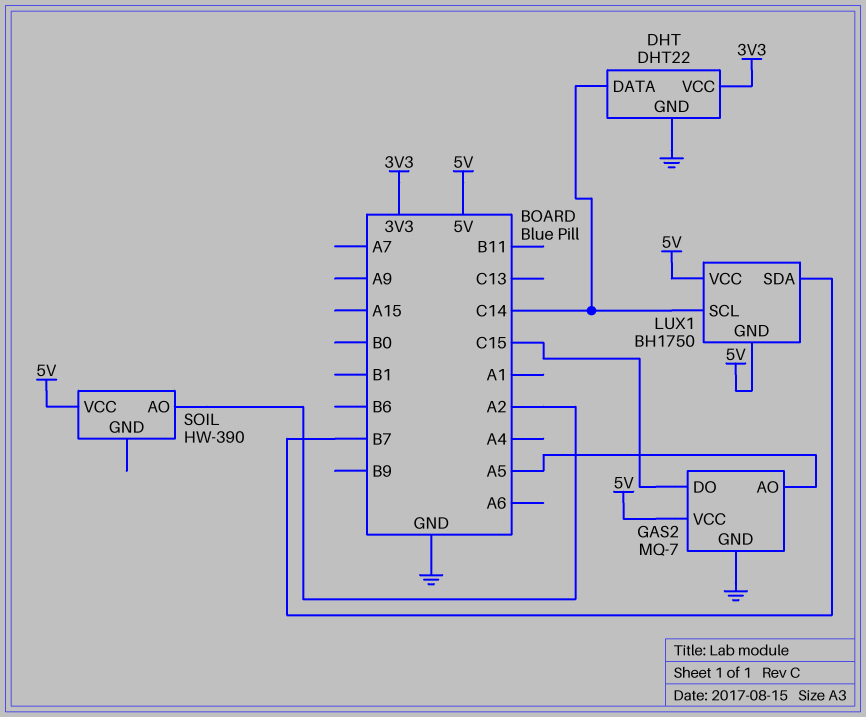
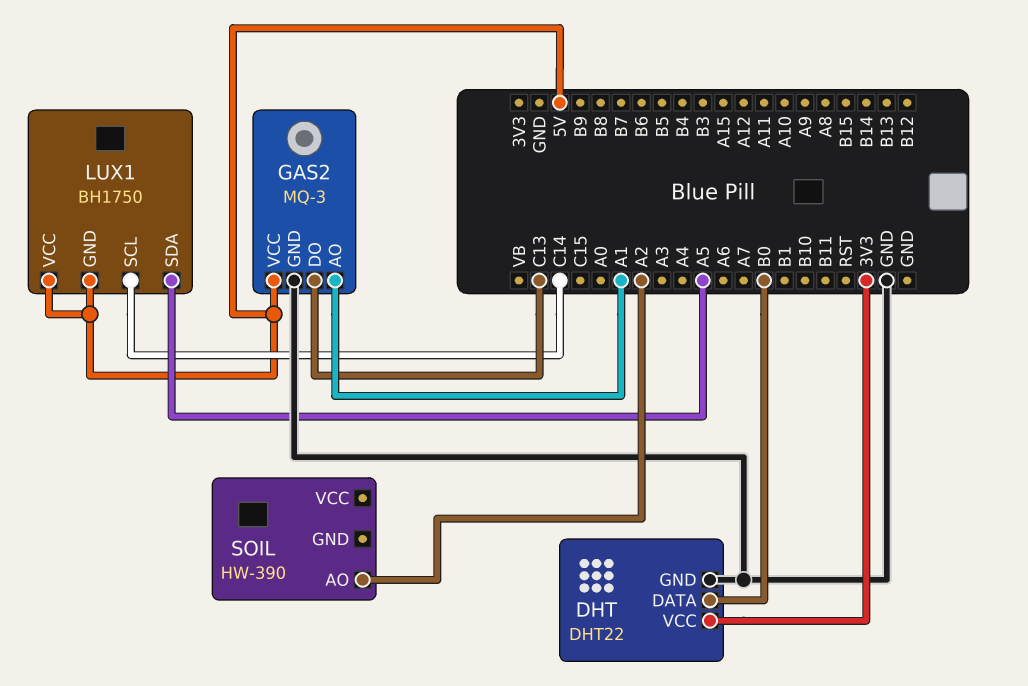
DHT pin DATA: C14 -> B0
GAS2: MQ-7 -> MQ-3
GAS2 pin AO: A5 -> A1
GAS2 pin DO: C15 -> C13
LUX1 pin SDA: B7 -> A5
SOIL pin VCC: 5V -> none

